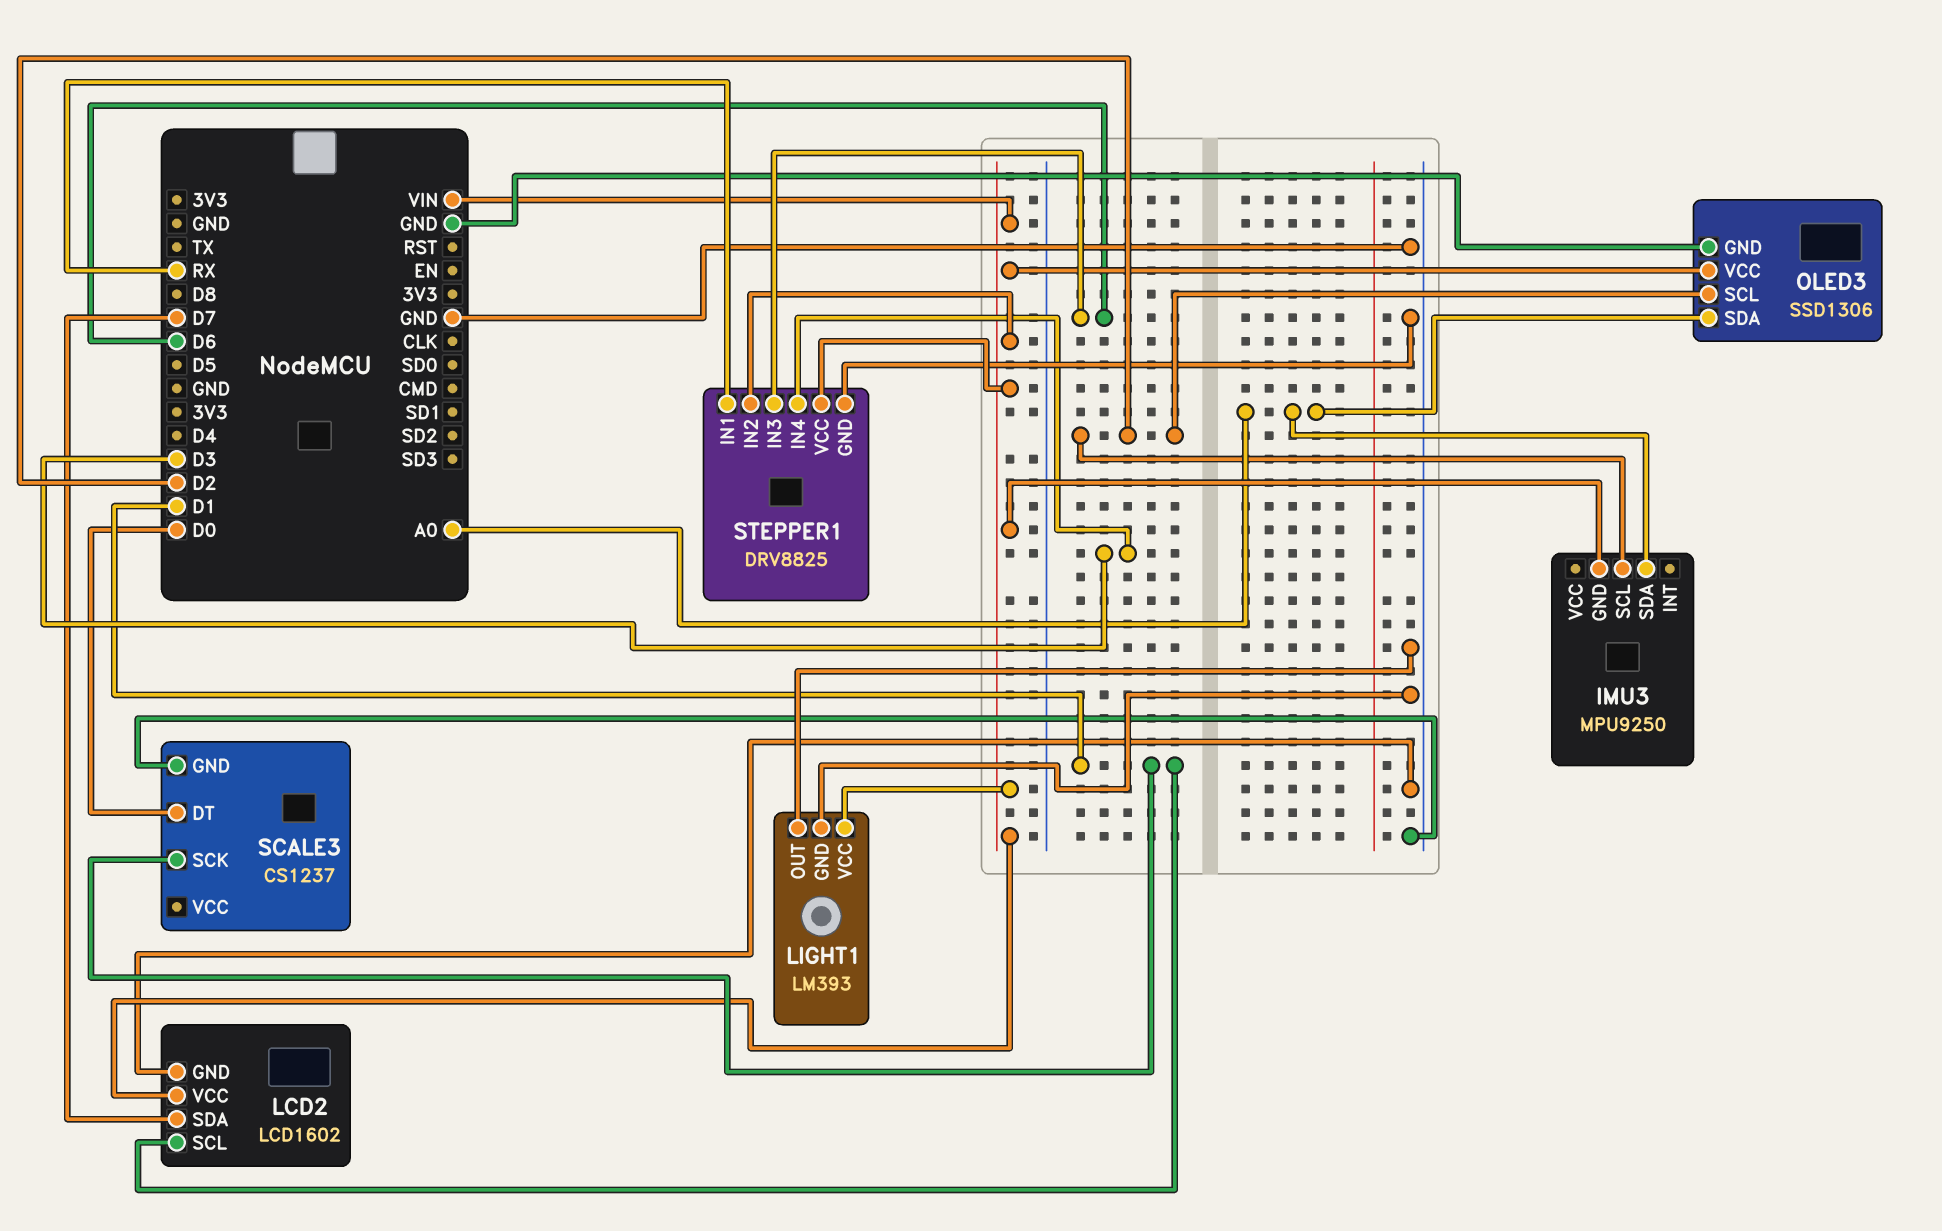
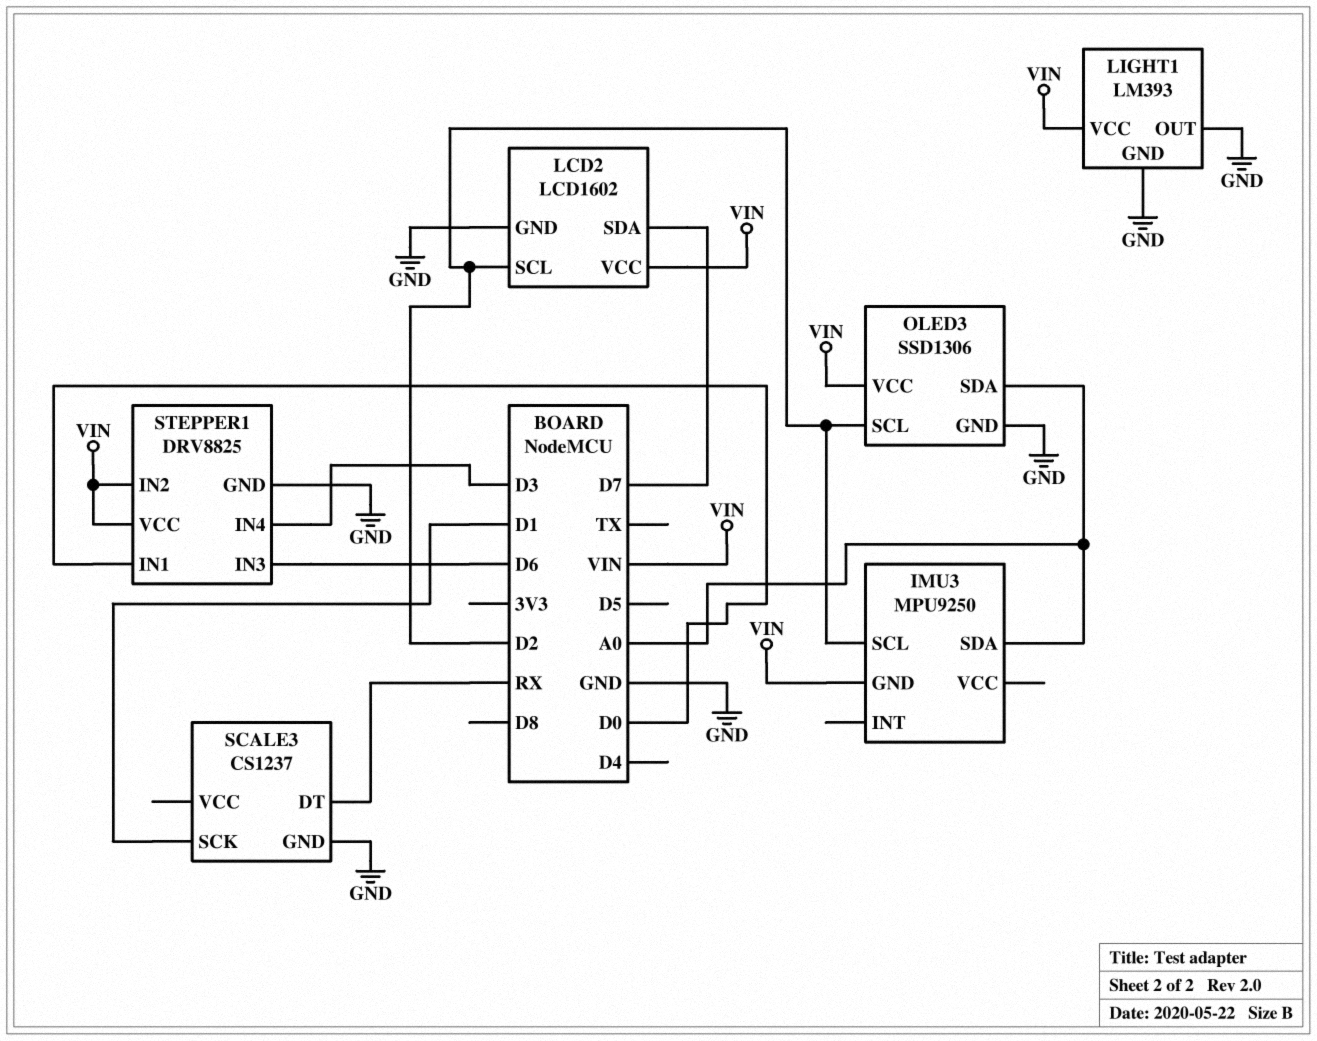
LCD2 pin SCL: D1 -> D2
SCALE3 pin DT: D0 -> RX
STEPPER1 pin IN1: RX -> D0

